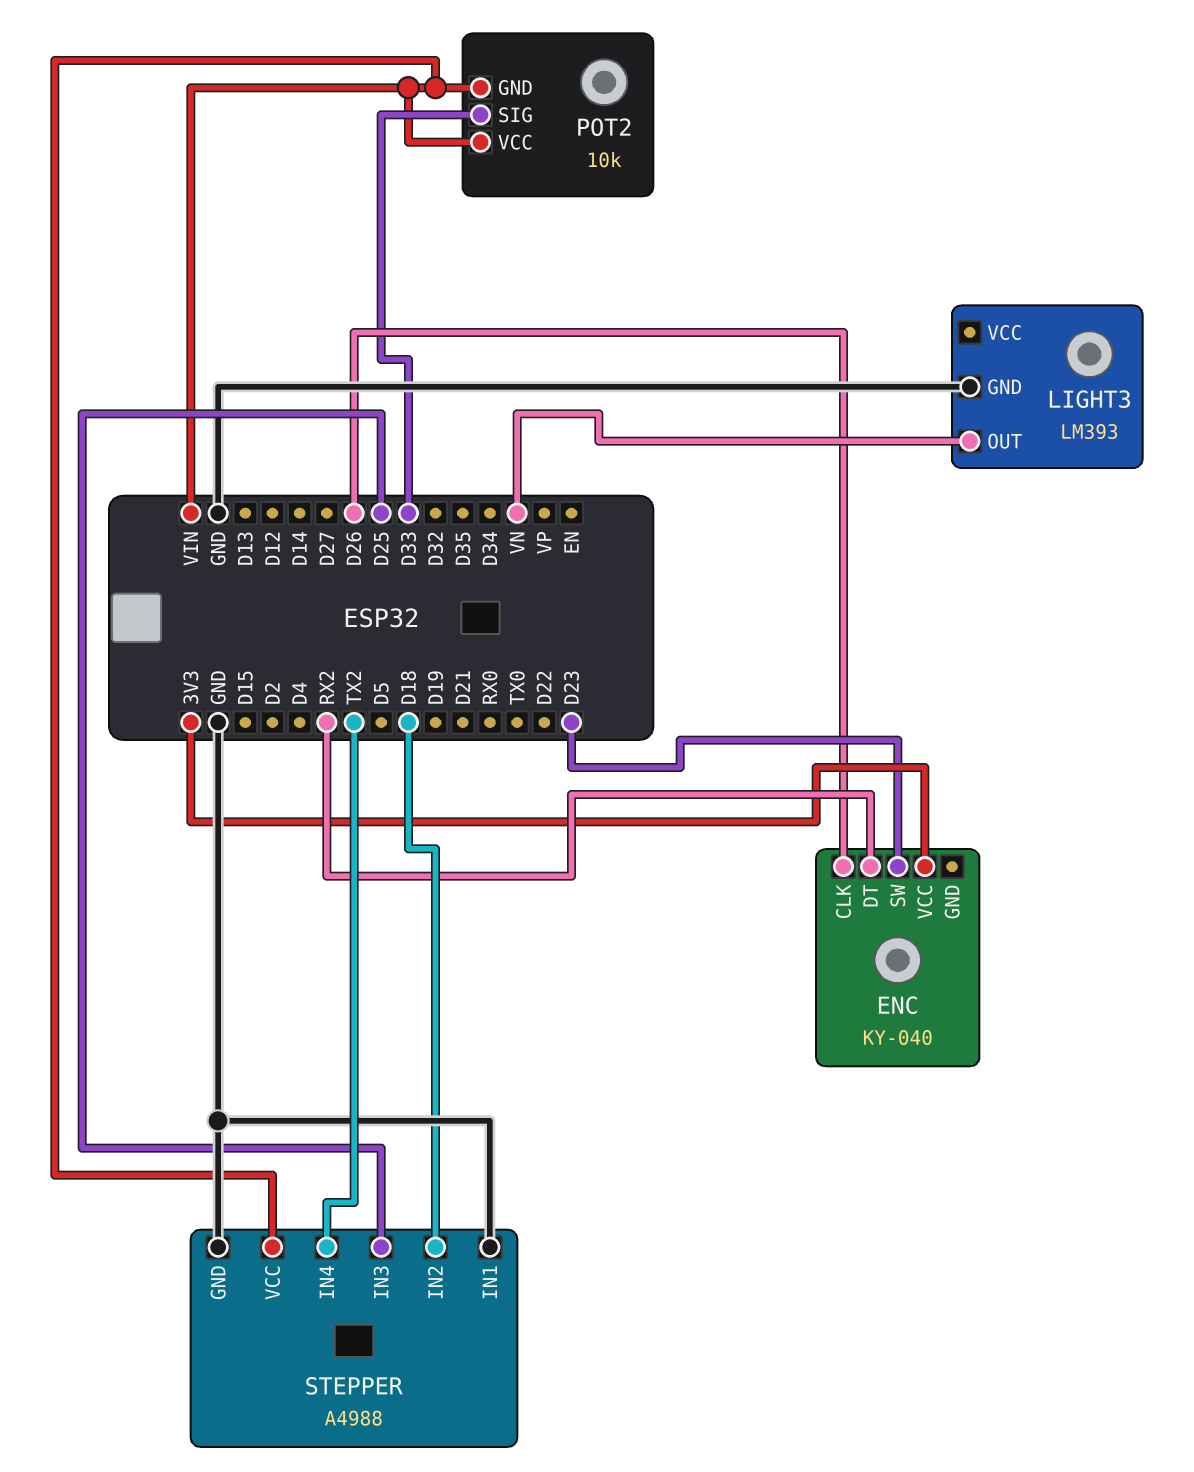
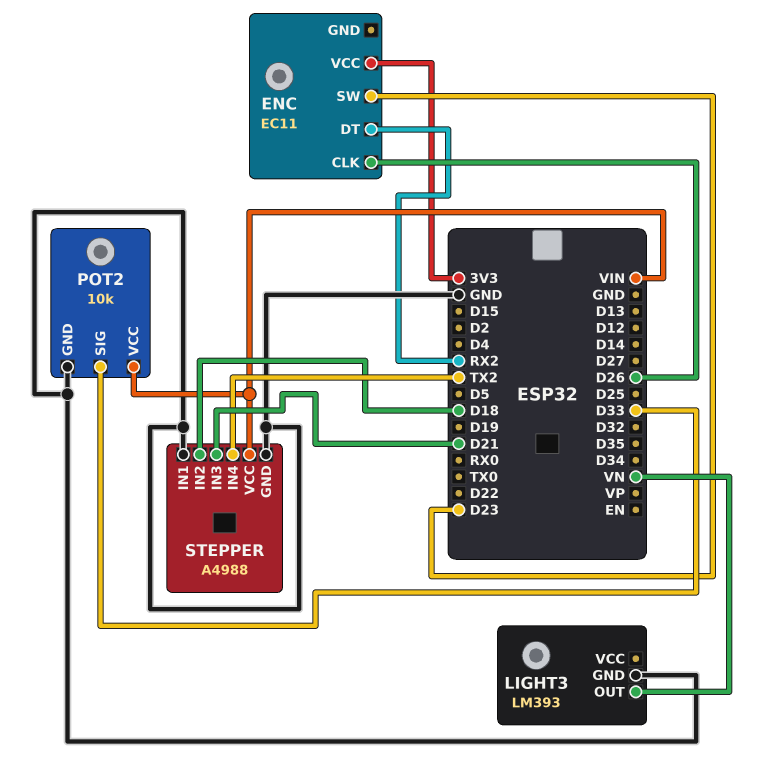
ENC: KY-040 -> EC11
POT2 pin GND: VIN -> GND
STEPPER pin IN3: D25 -> D21

